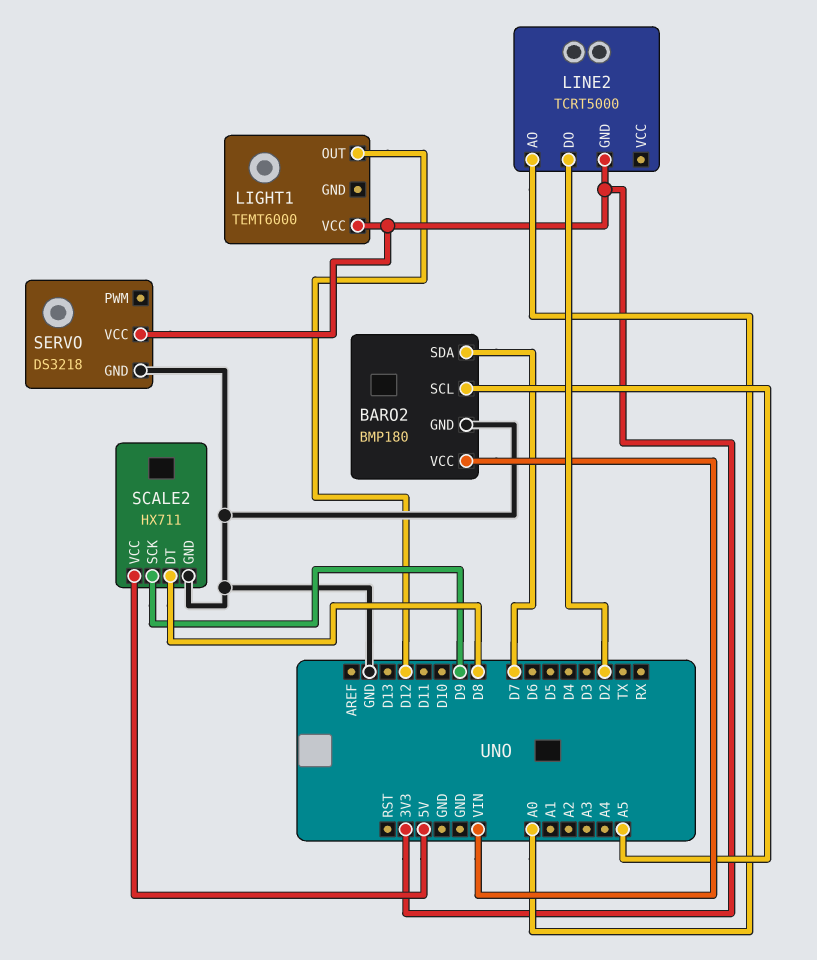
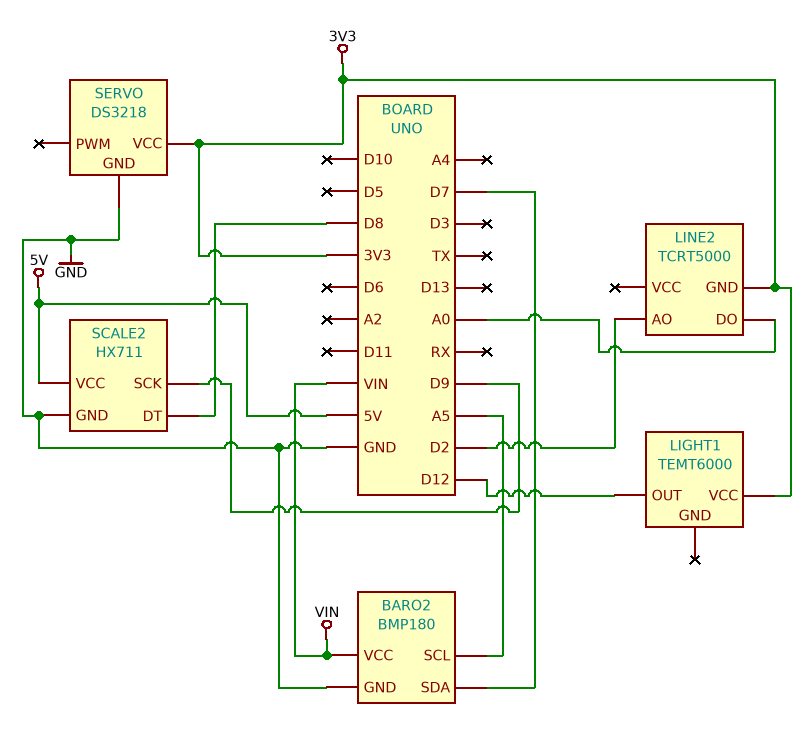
LINE2 pin AO: A0 -> D2
LINE2 pin DO: D2 -> A0

